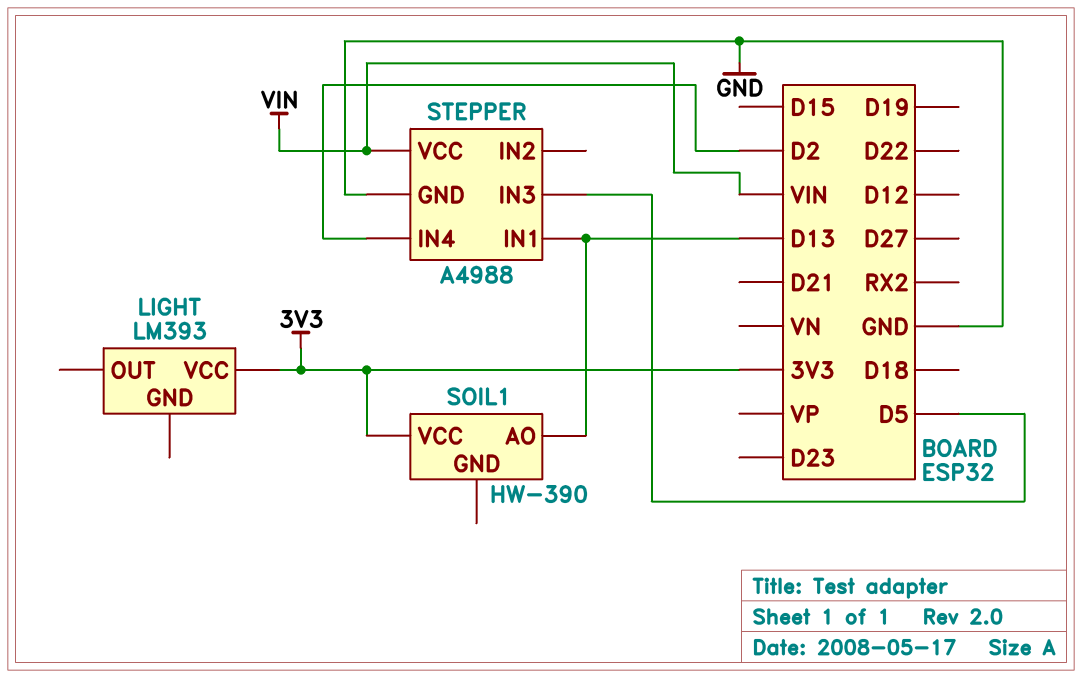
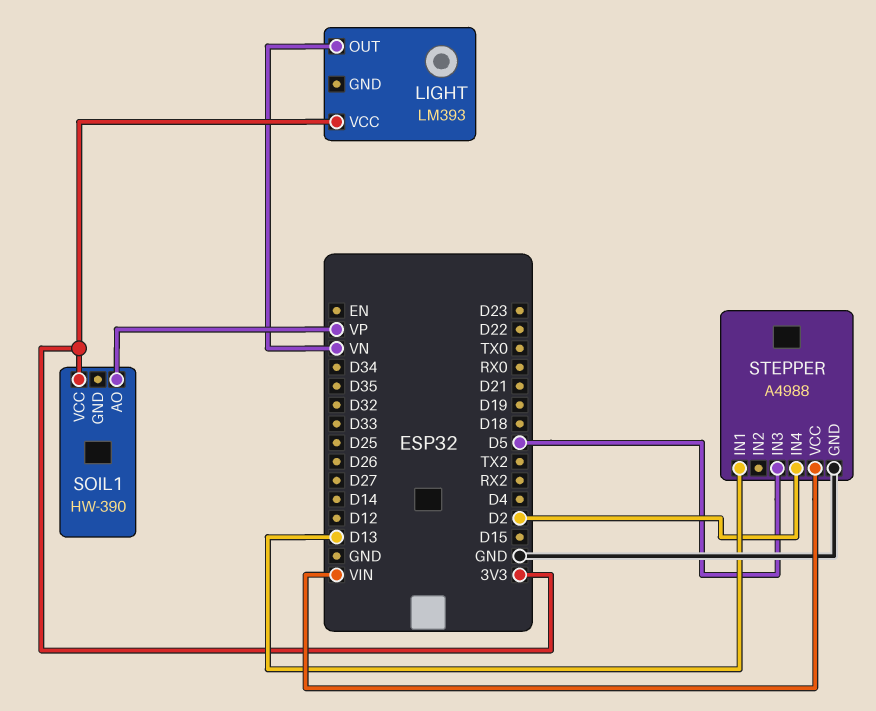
LIGHT pin OUT: none -> VN
SOIL1 pin AO: D13 -> VP

